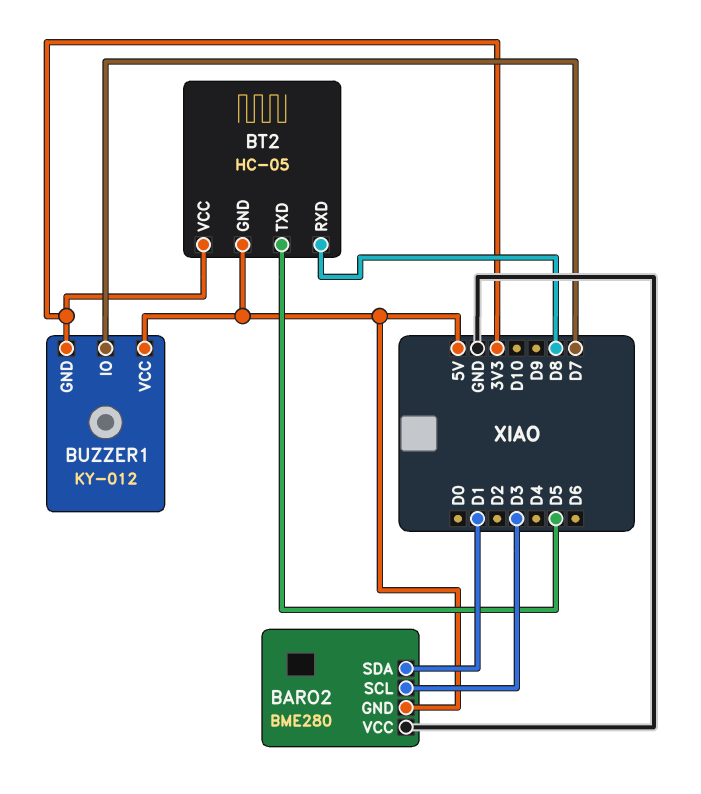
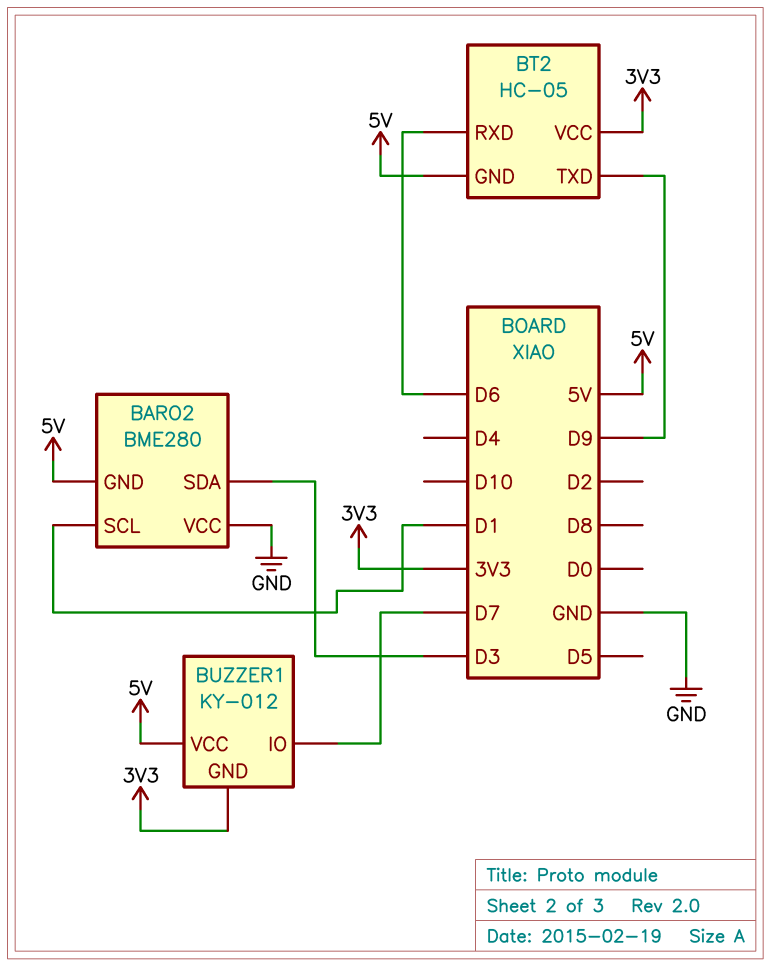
BARO2 pin SCL: D3 -> D1
BARO2 pin SDA: D1 -> D3
BT2 pin RXD: D8 -> D6
BT2 pin TXD: D5 -> D9

